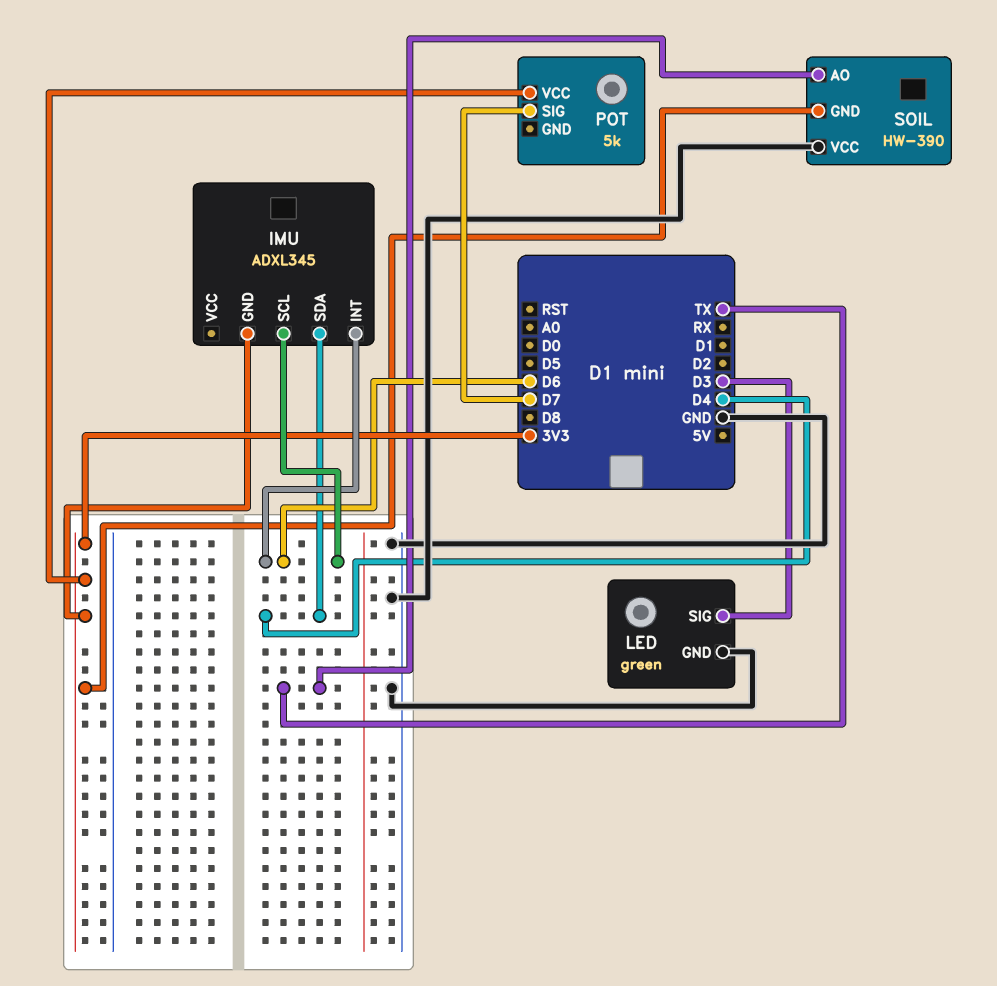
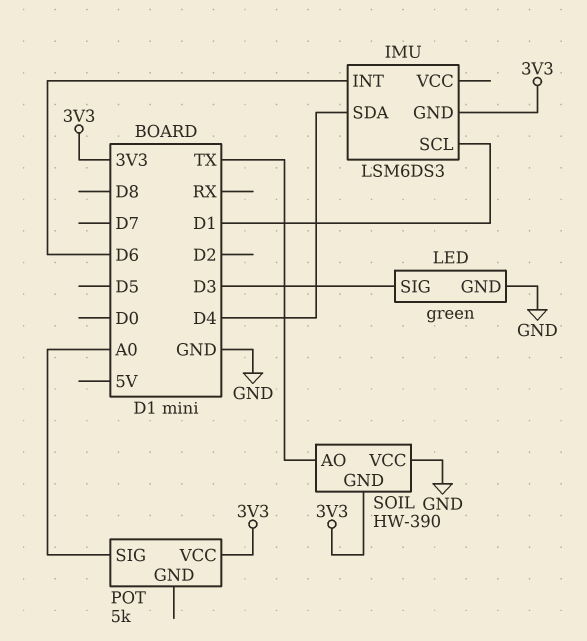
IMU: ADXL345 -> LSM6DS3
IMU pin SCL: D6 -> D1
POT pin SIG: D7 -> A0

